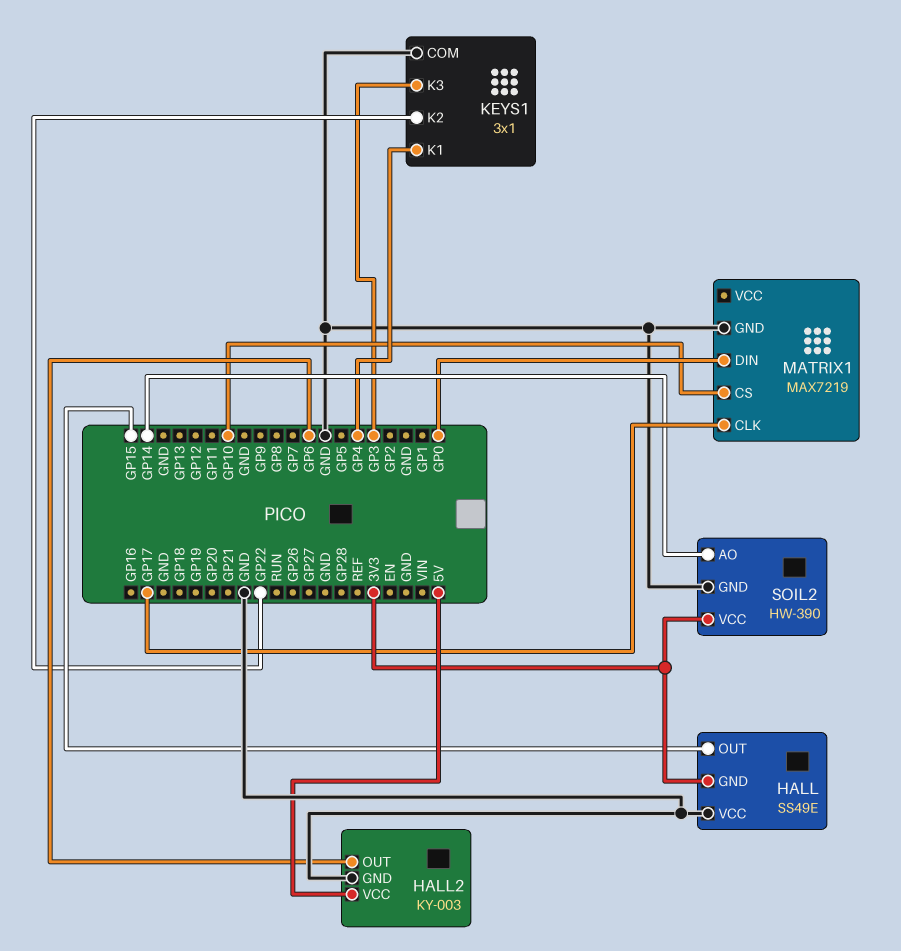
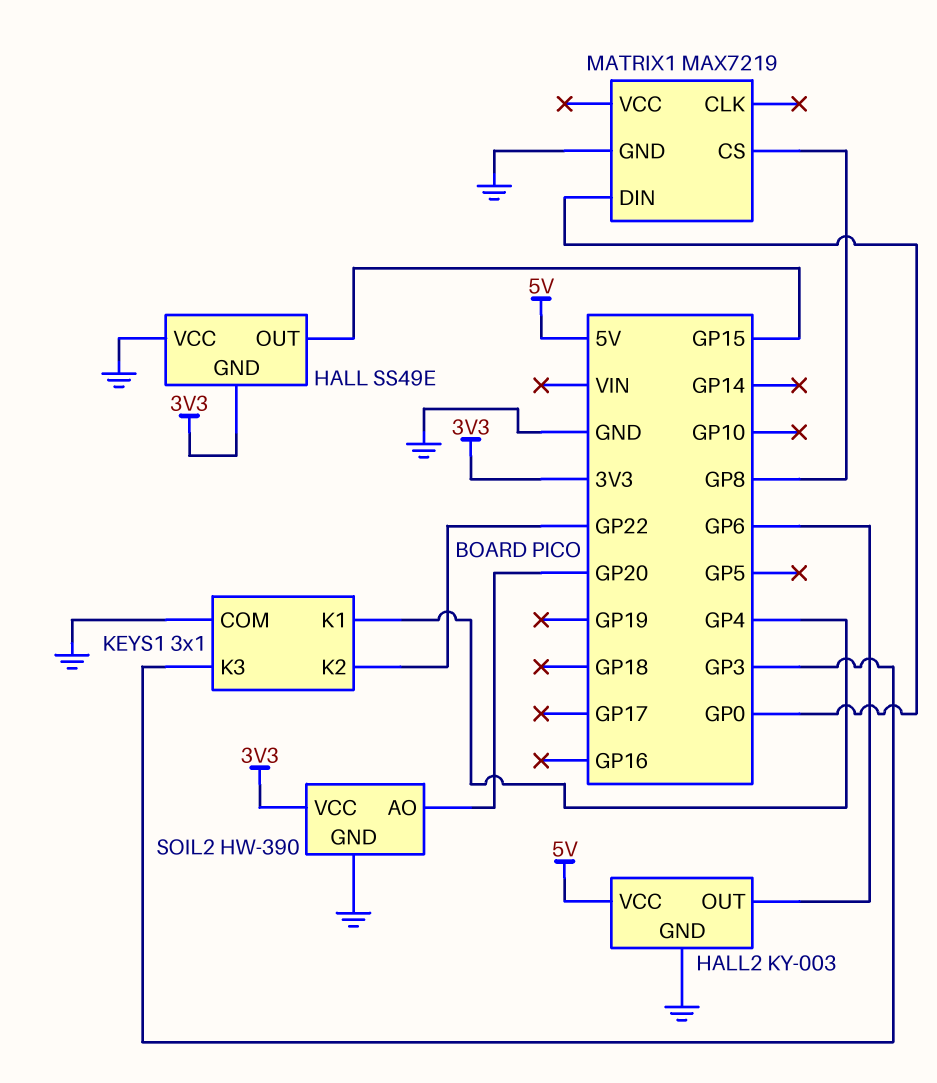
MATRIX1 pin CLK: GP17 -> none
MATRIX1 pin CS: GP10 -> GP8
SOIL2 pin AO: GP14 -> GP20

